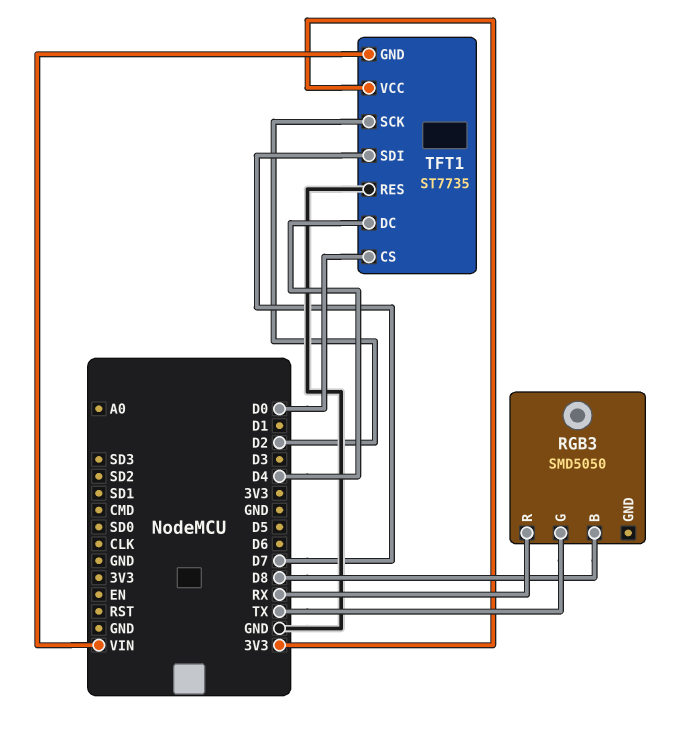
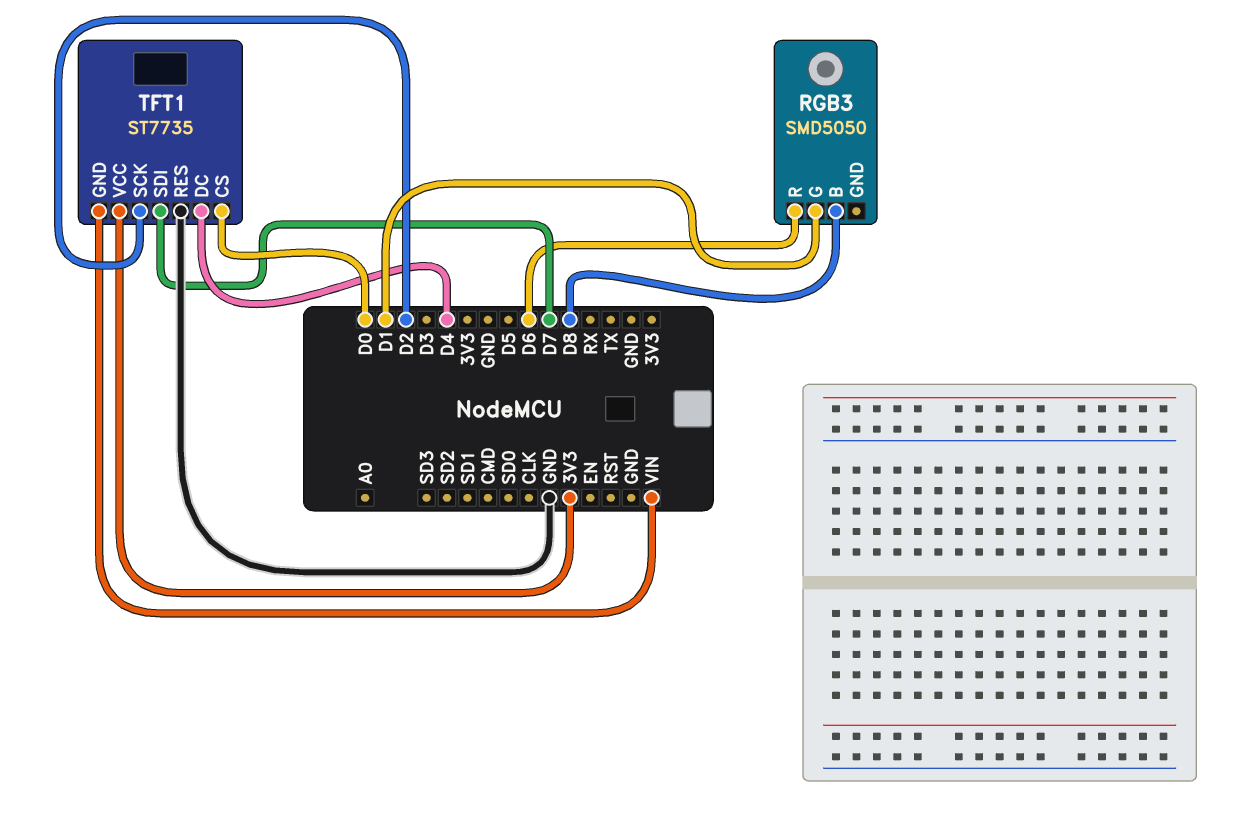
RGB3 pin G: TX -> D1
RGB3 pin R: RX -> D6

